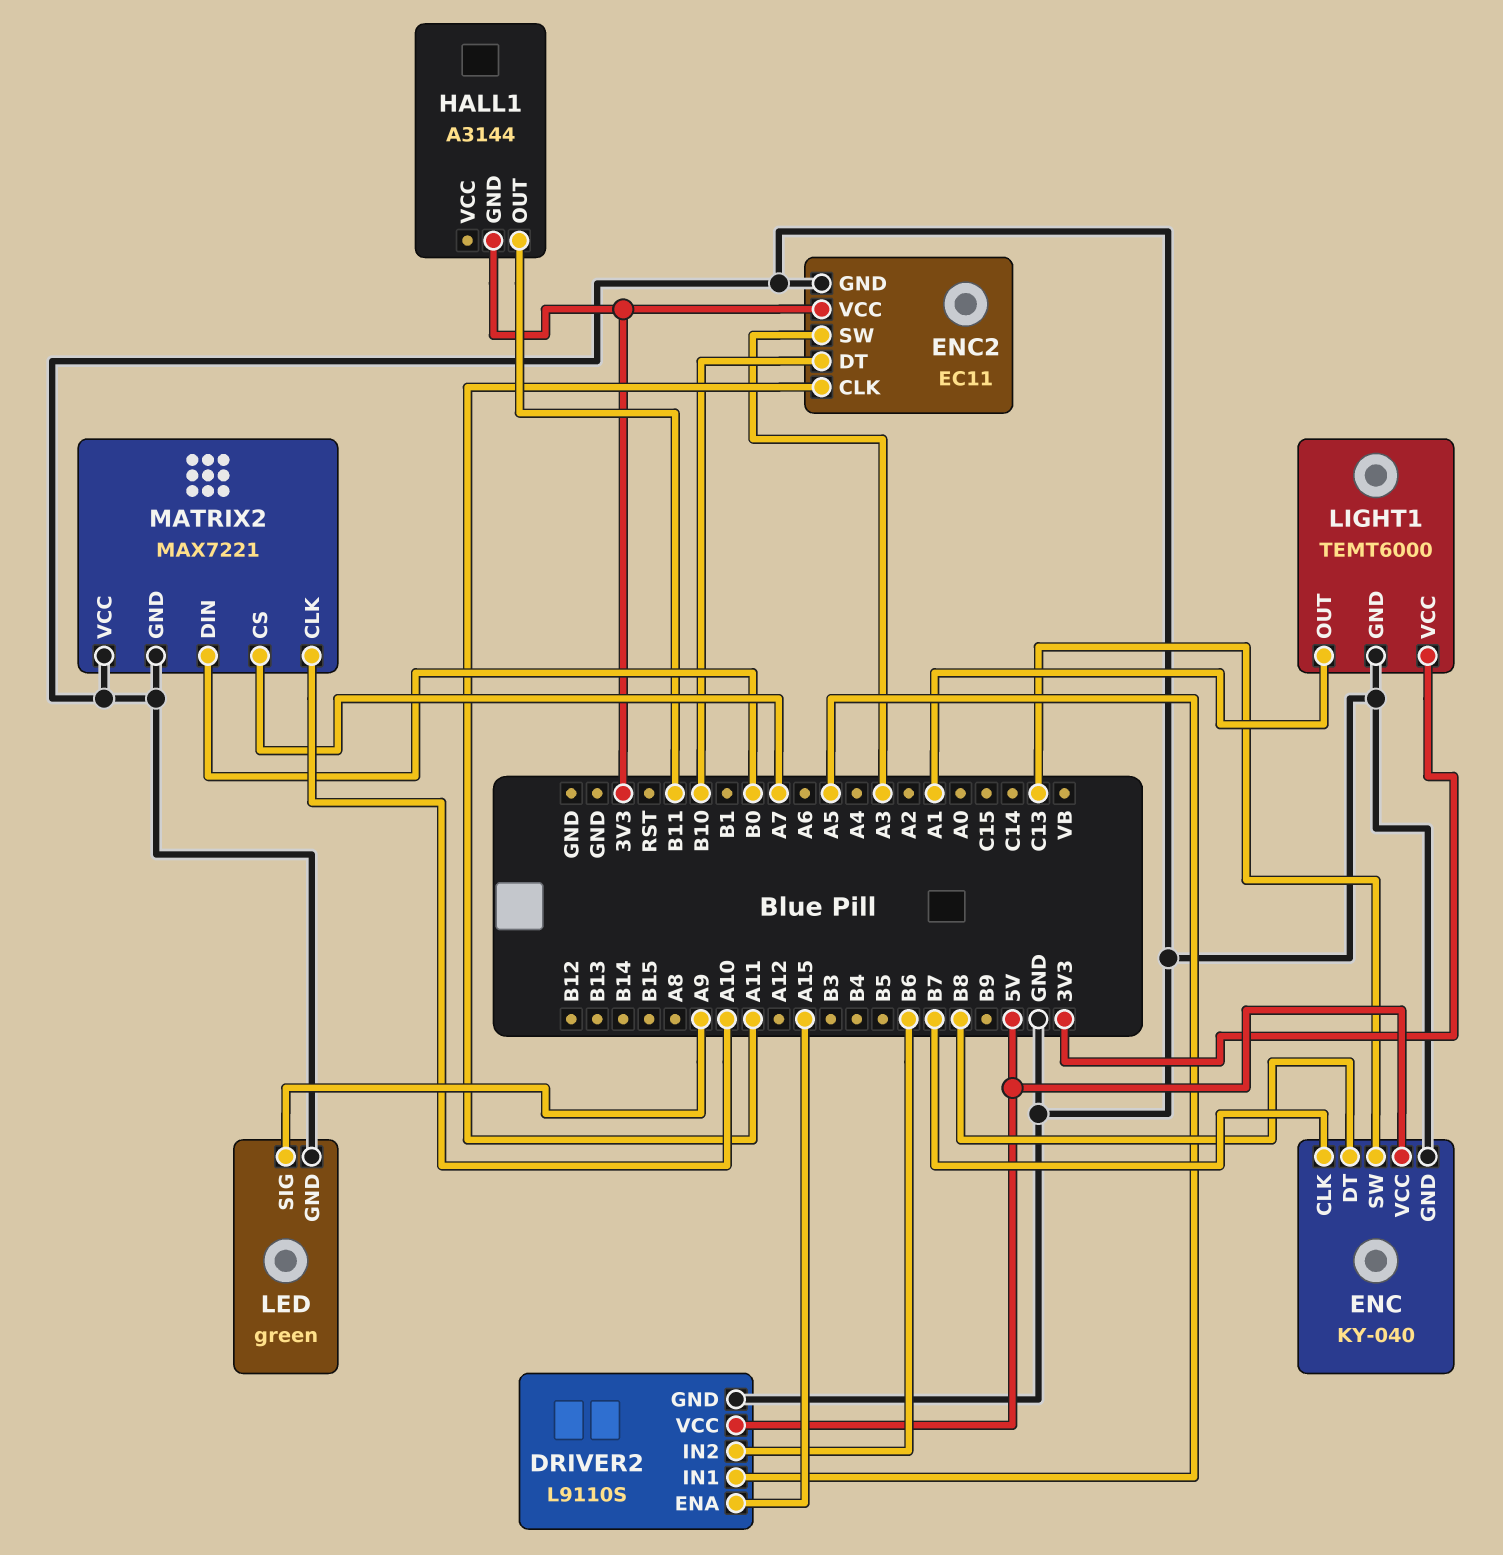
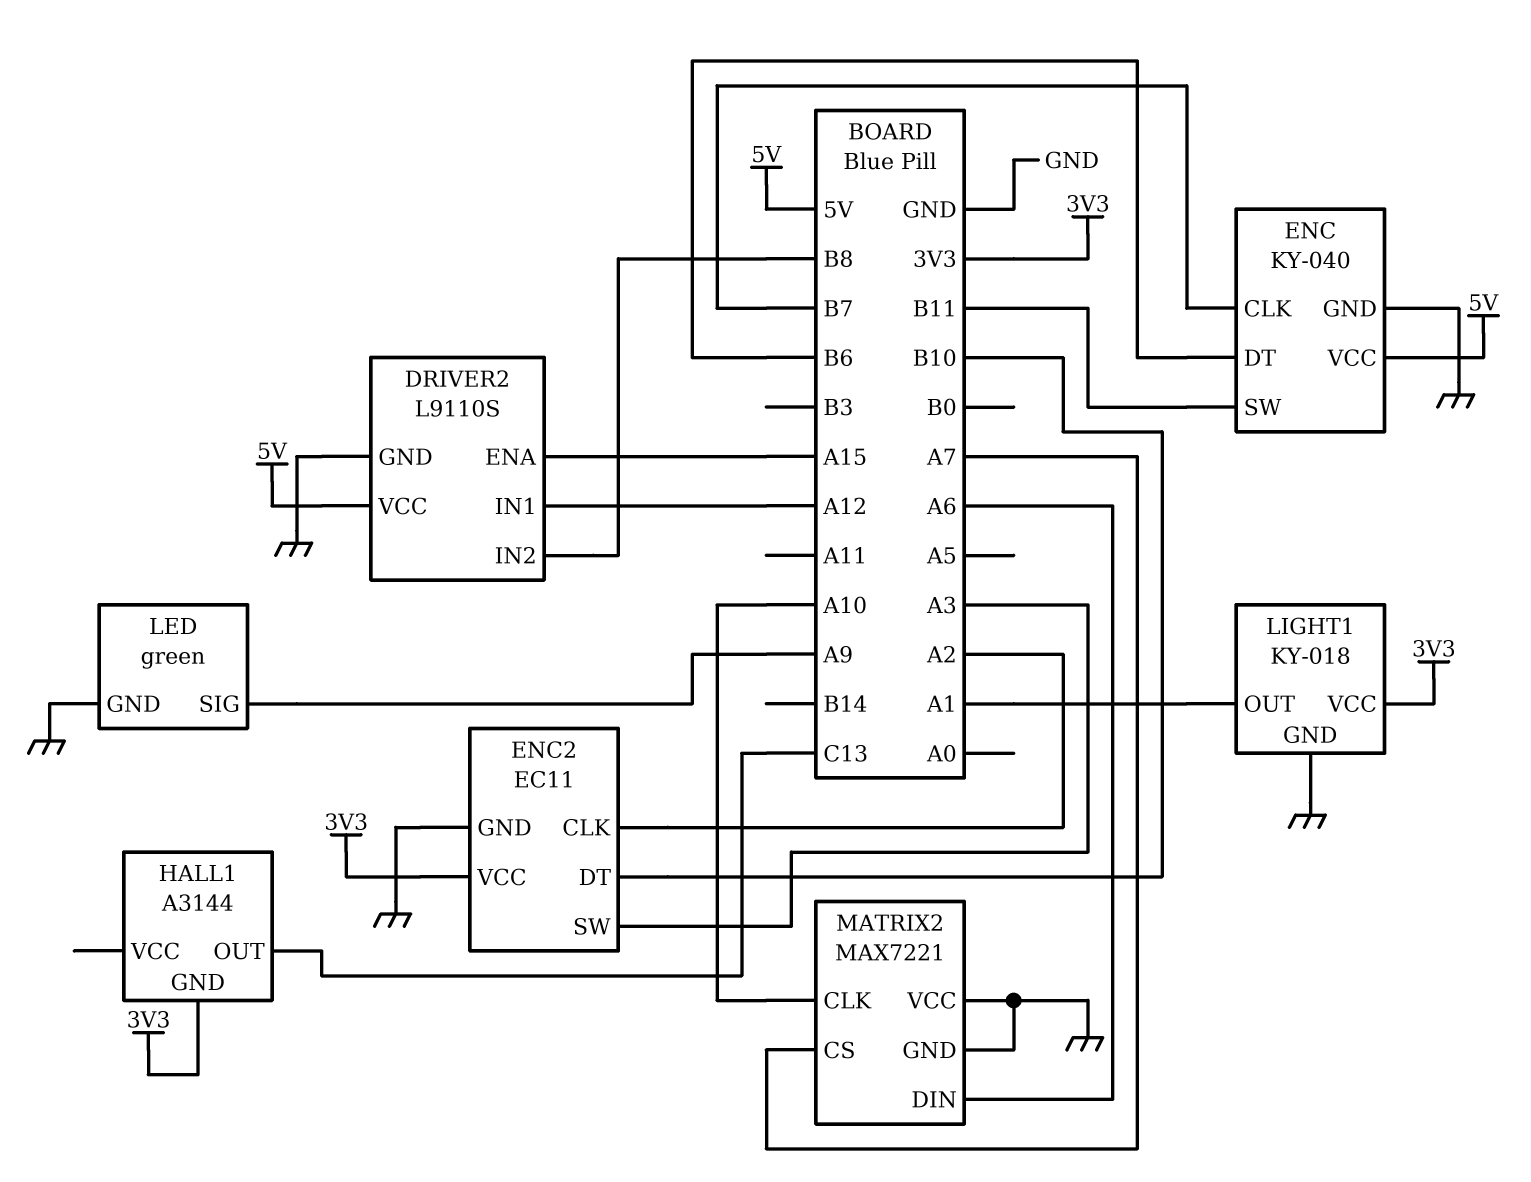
DRIVER2 pin IN1: A5 -> A12
DRIVER2 pin IN2: B6 -> B8
ENC pin DT: B8 -> B6
ENC pin SW: C13 -> B11
ENC2 pin CLK: A11 -> A2
HALL1 pin OUT: B11 -> C13
LIGHT1: TEMT6000 -> KY-018
MATRIX2 pin DIN: B0 -> A6

